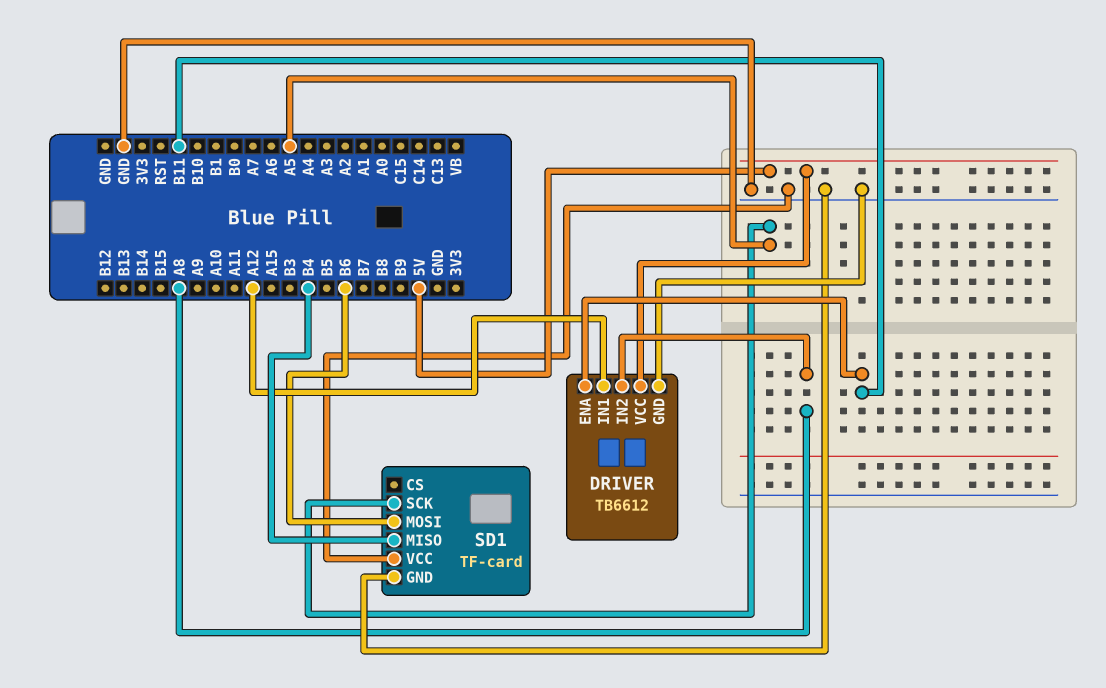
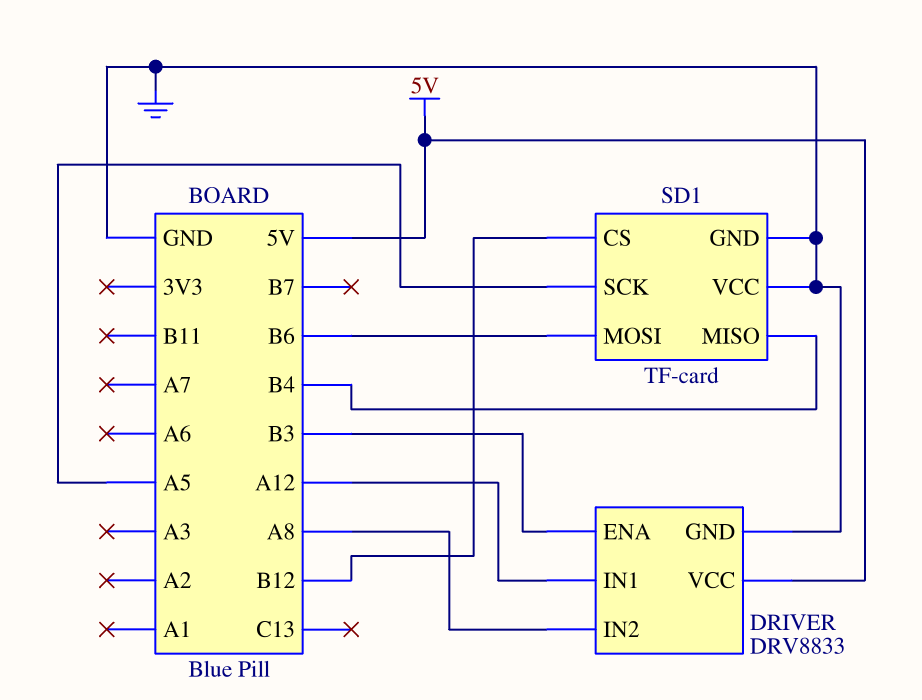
DRIVER: TB6612 -> DRV8833
DRIVER pin ENA: B11 -> B3
SD1 pin CS: none -> B12

